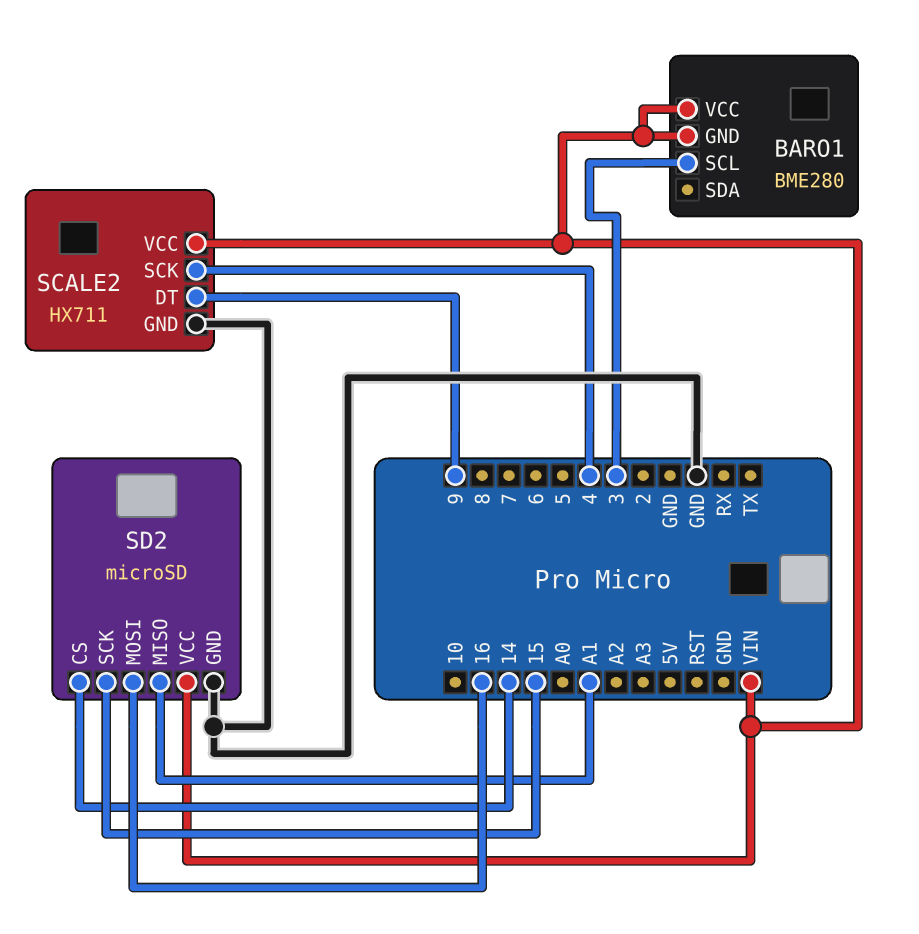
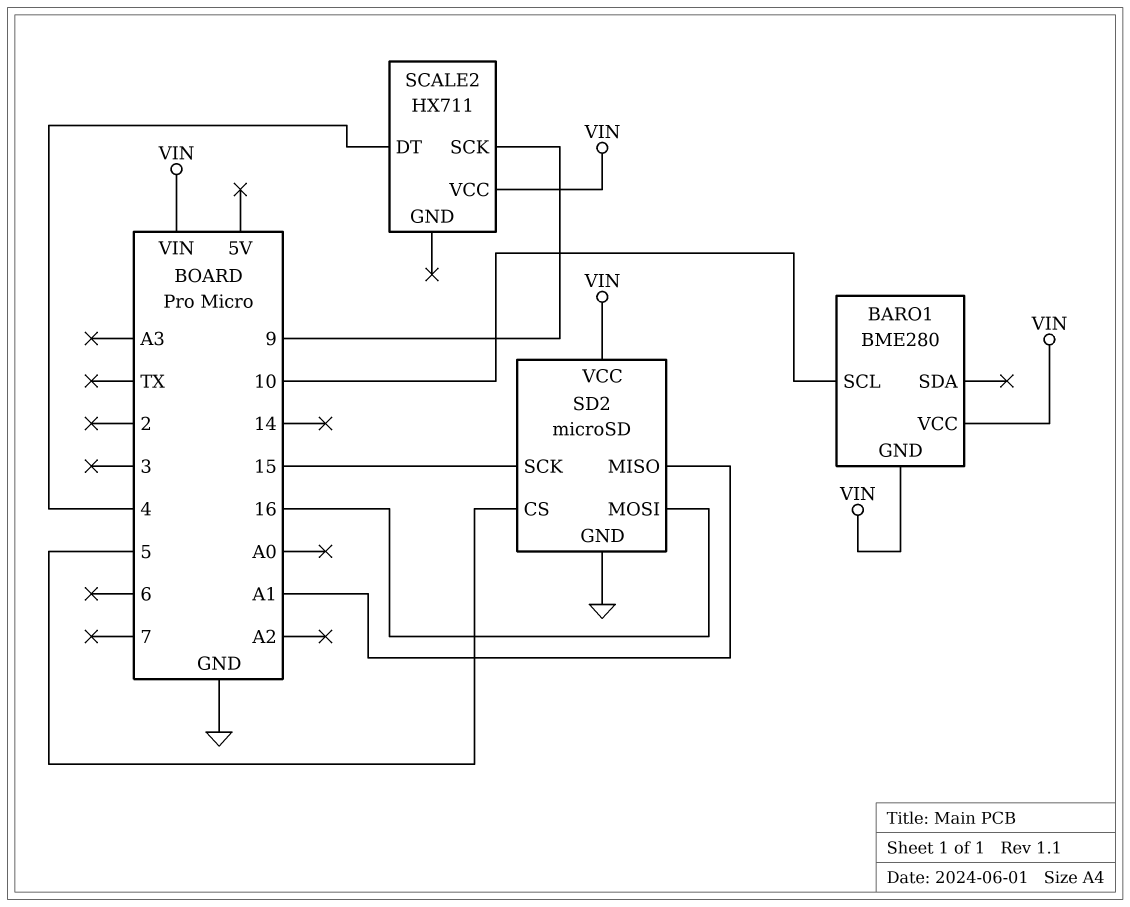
BARO1 pin SCL: 3 -> 10
SCALE2 pin DT: 9 -> 4
SCALE2 pin GND: GND -> none
SCALE2 pin SCK: 4 -> 9
SD2 pin CS: 14 -> 5

